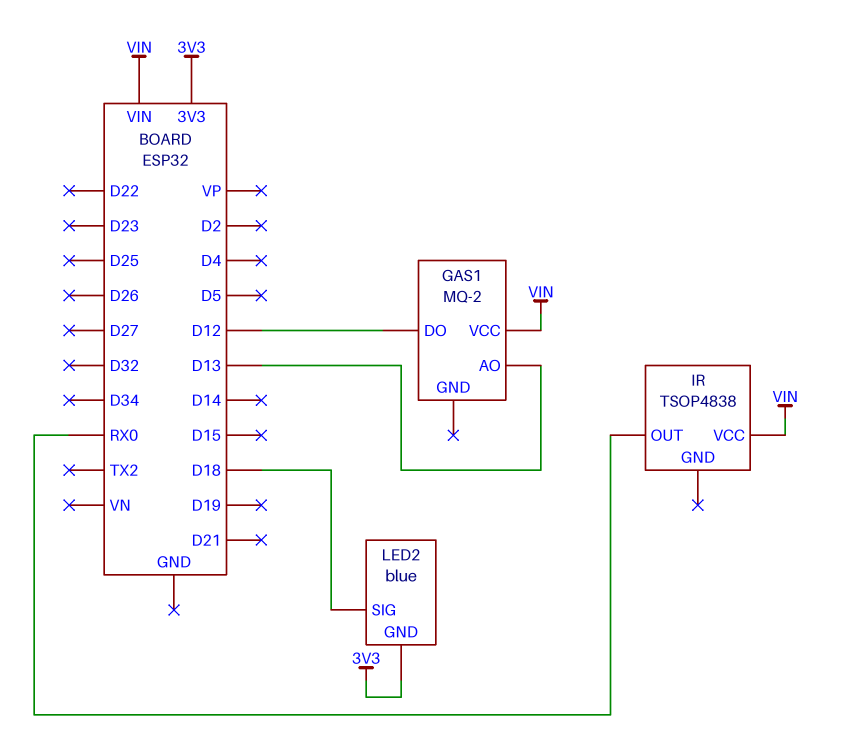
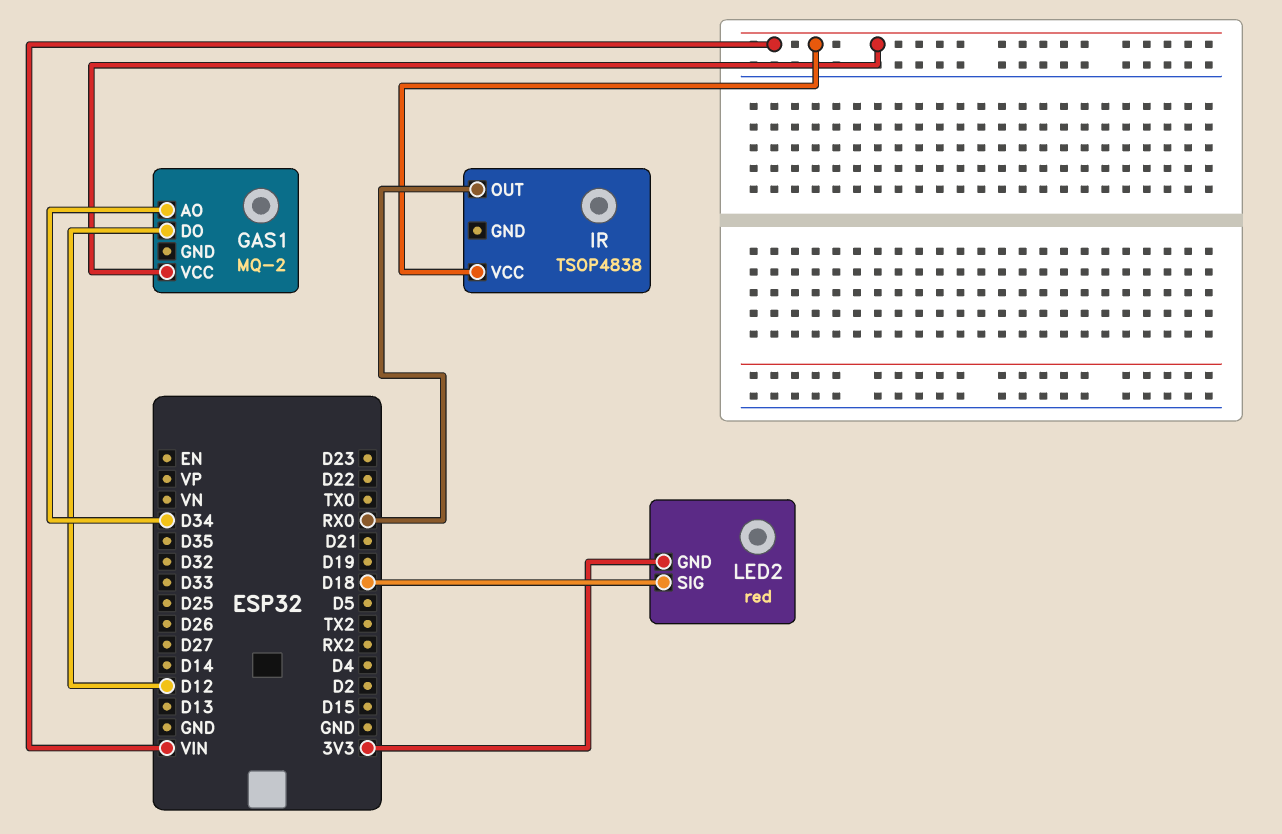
GAS1 pin AO: D13 -> D34
LED2: blue -> red

